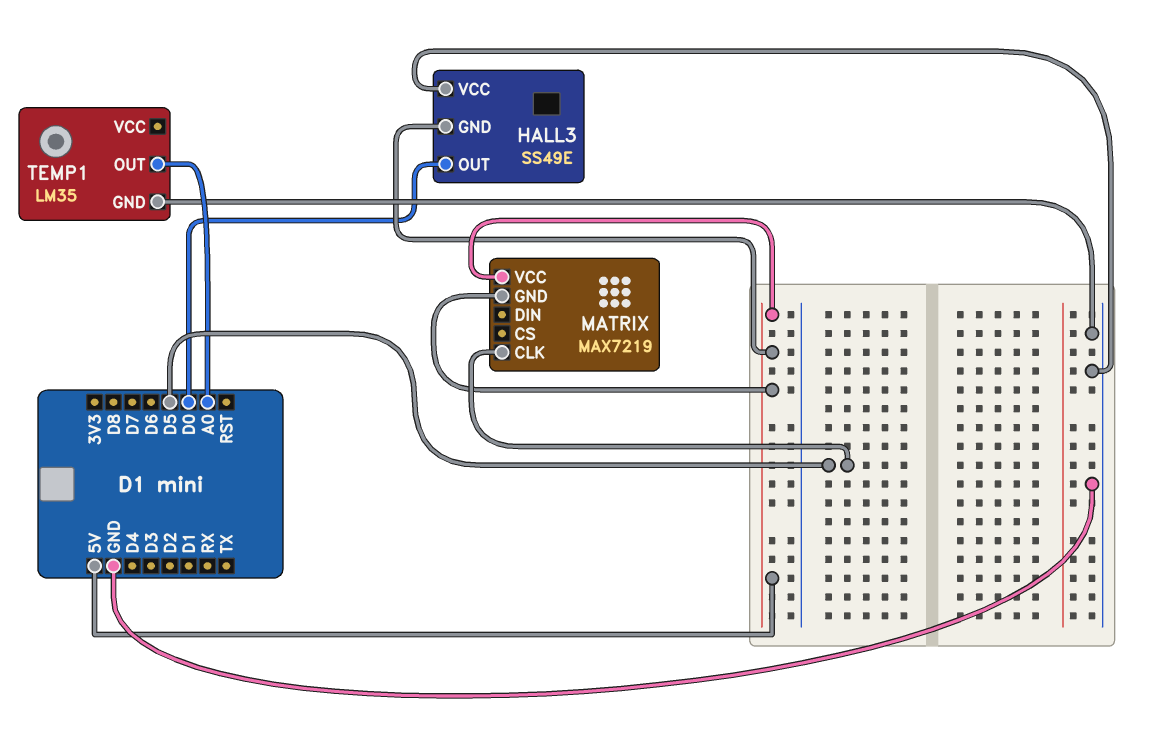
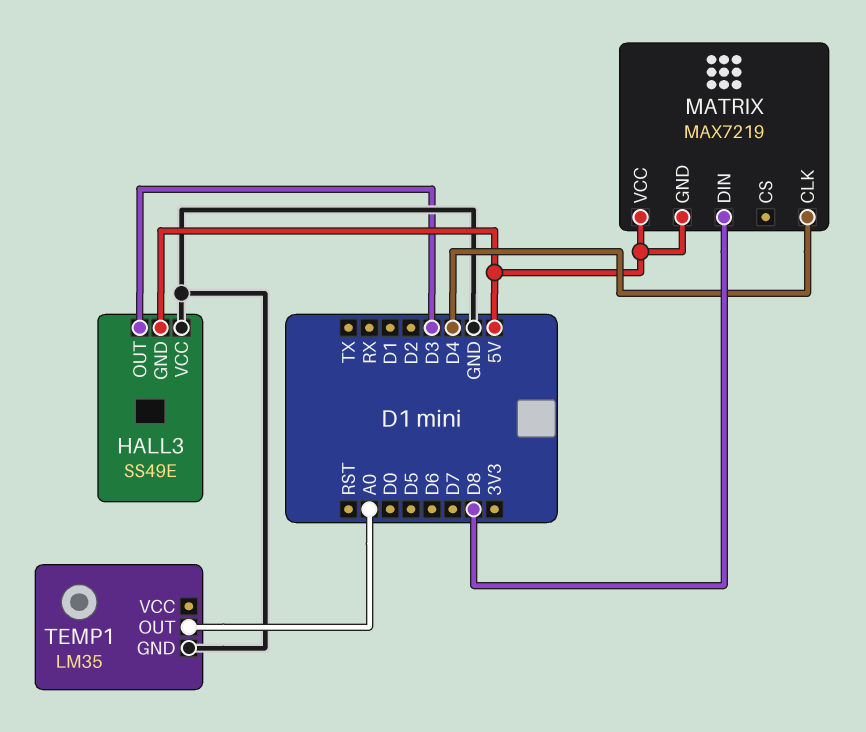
HALL3 pin OUT: D0 -> D3
MATRIX pin CLK: D5 -> D4
MATRIX pin DIN: none -> D8

